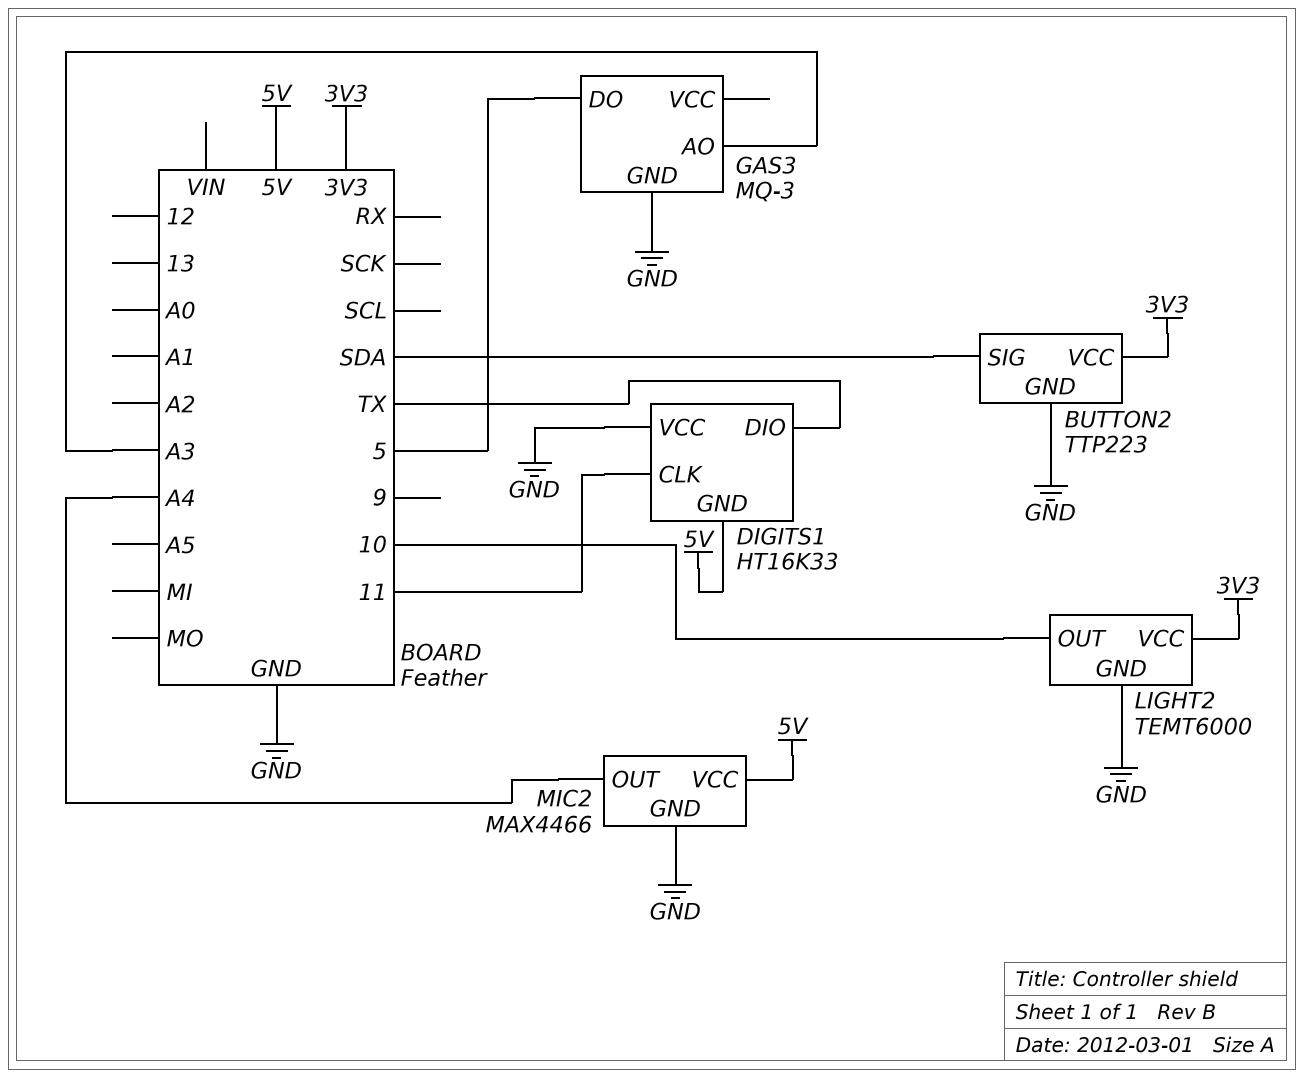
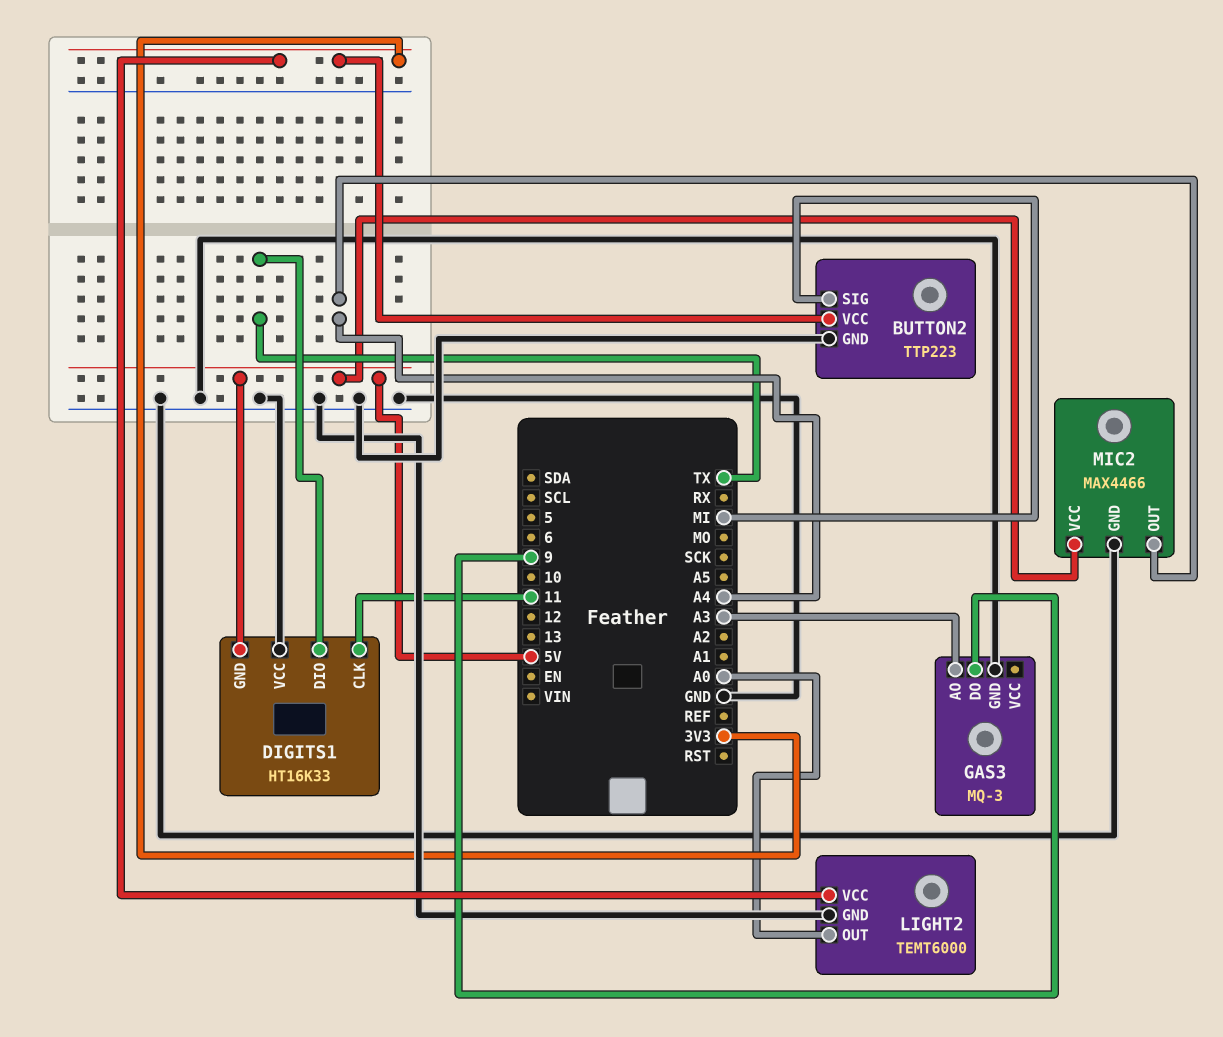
BUTTON2 pin SIG: SDA -> MI
GAS3 pin DO: 5 -> 9
LIGHT2 pin OUT: 10 -> A0

